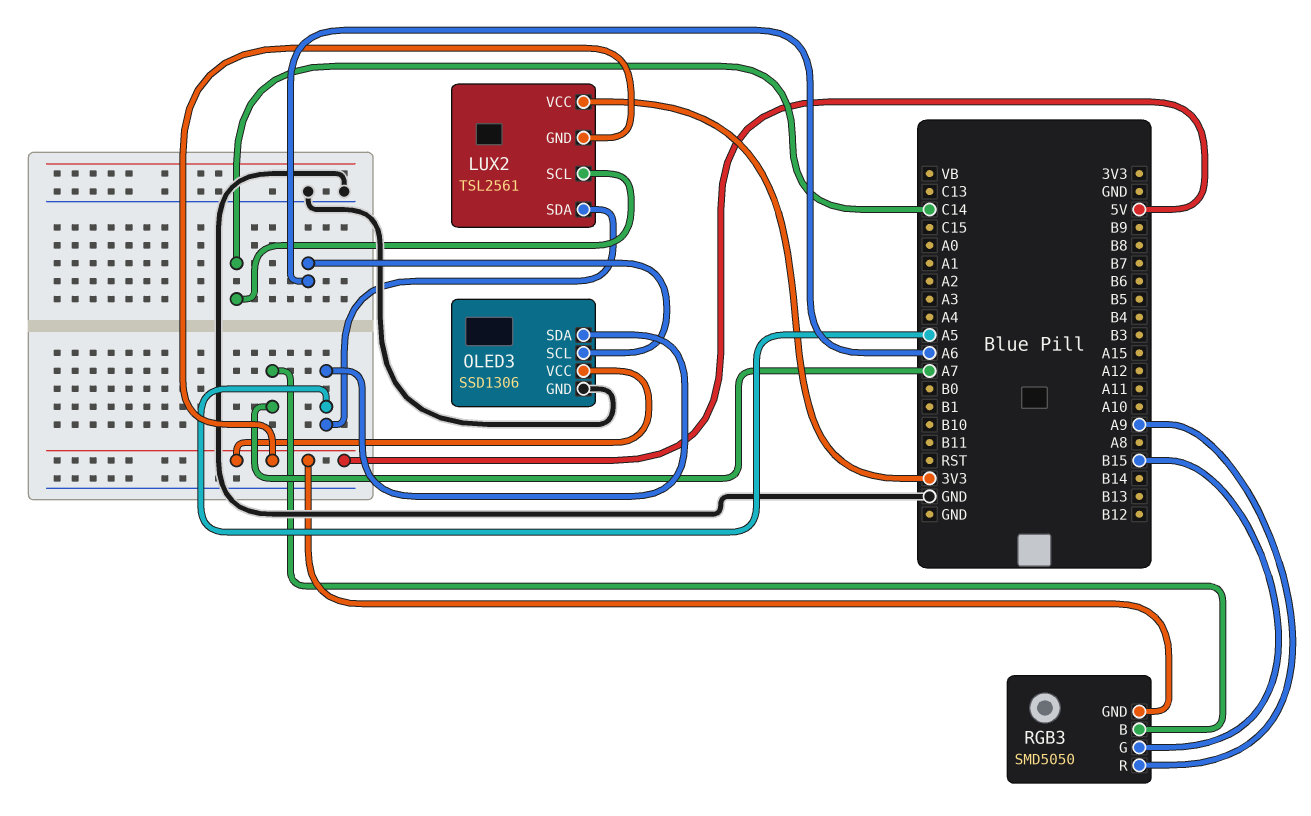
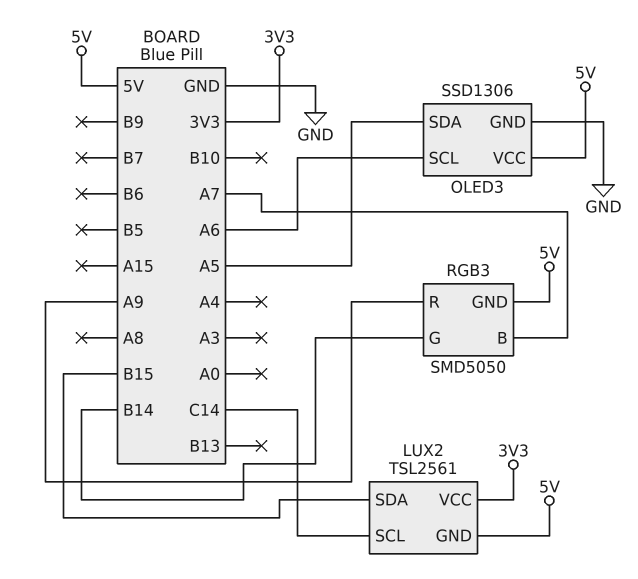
LUX2 pin SDA: A5 -> B15
RGB3 pin G: B15 -> B14

